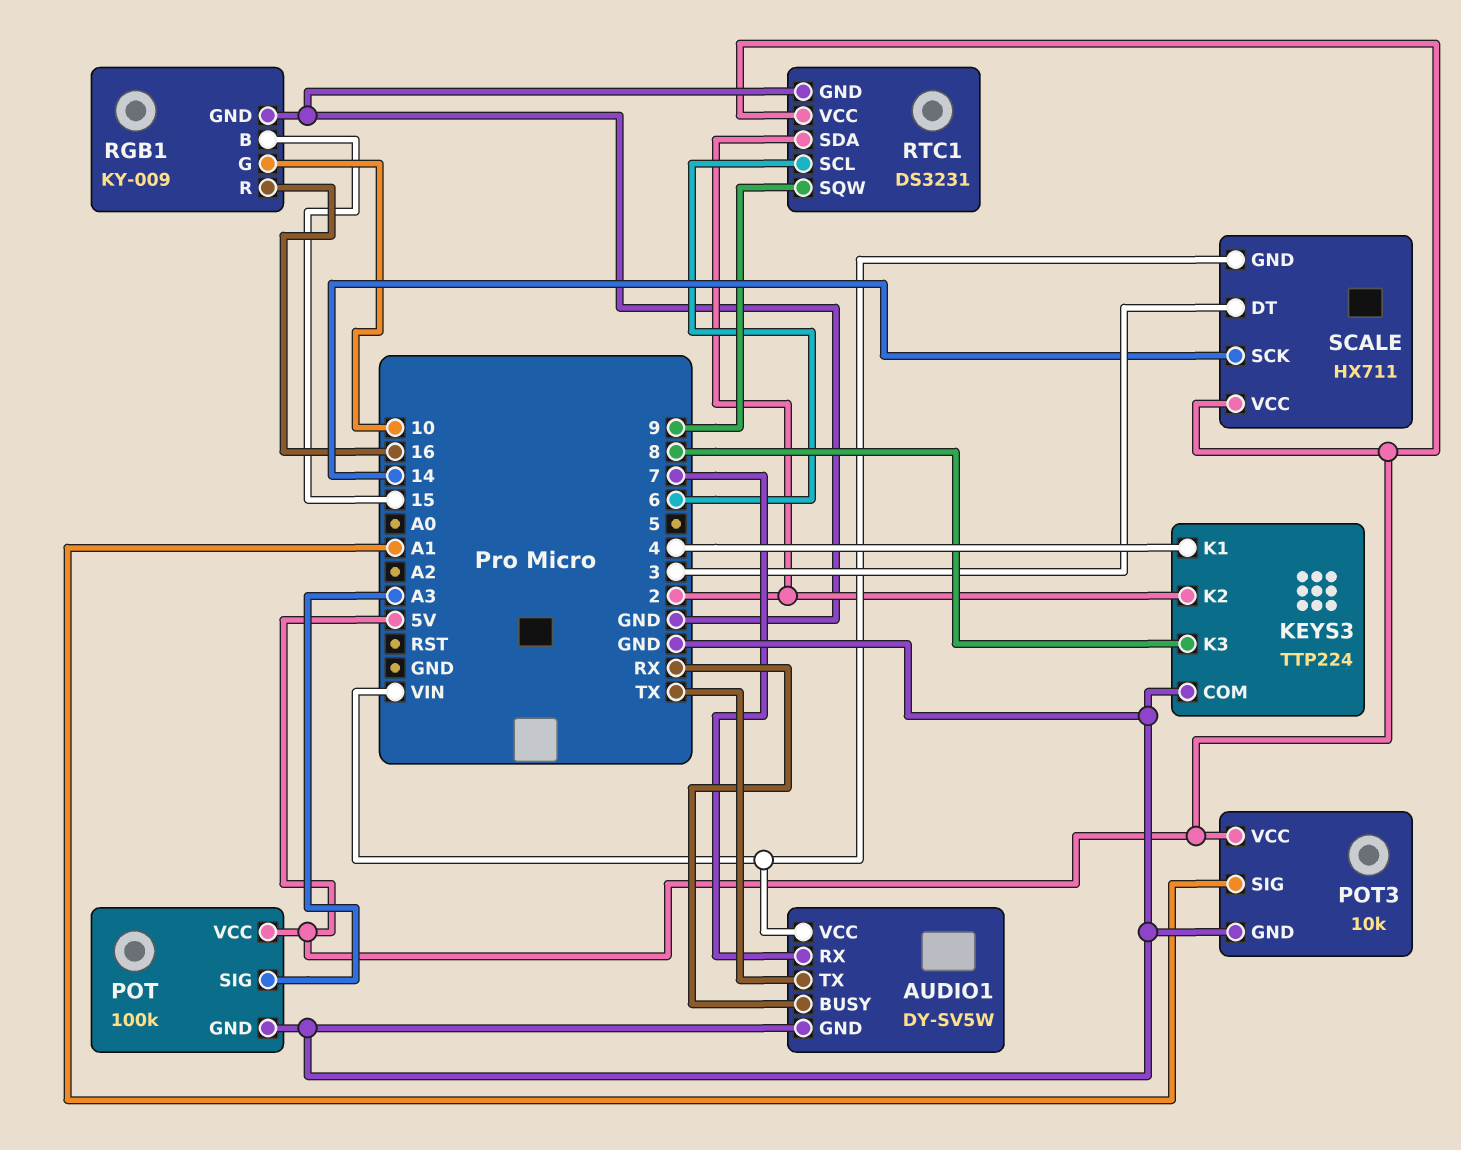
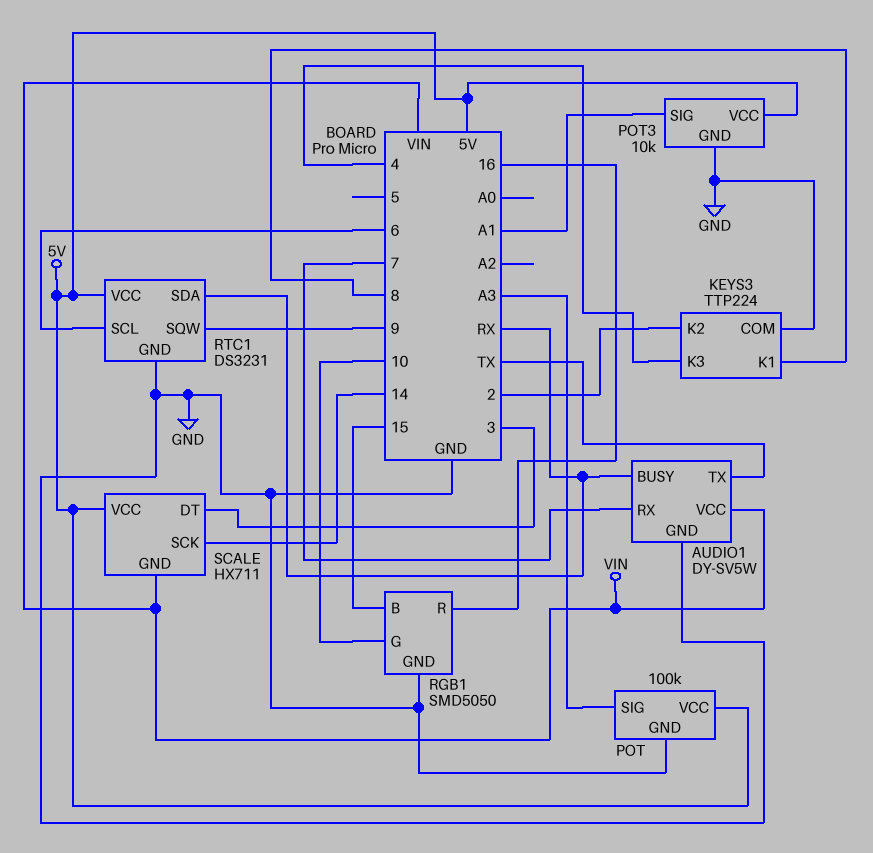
KEYS3 pin K1: 4 -> 8
KEYS3 pin K3: 8 -> 4
RGB1: KY-009 -> SMD5050
RTC1 pin SDA: 2 -> RX

